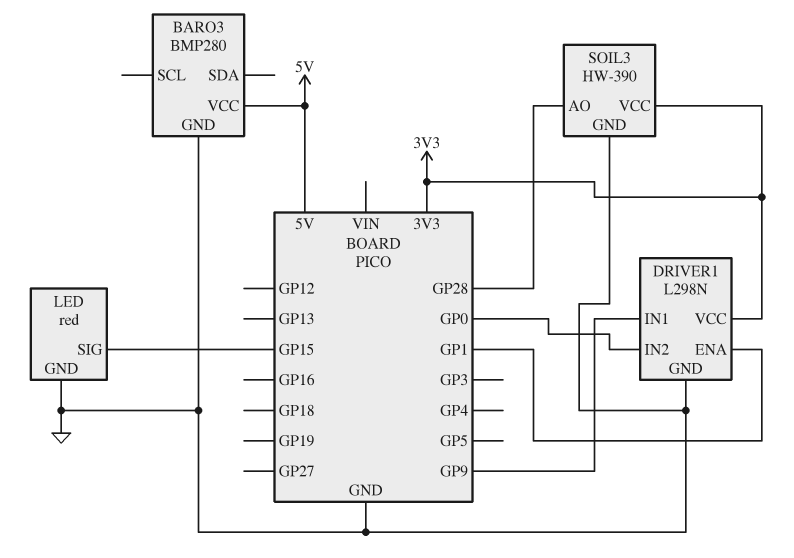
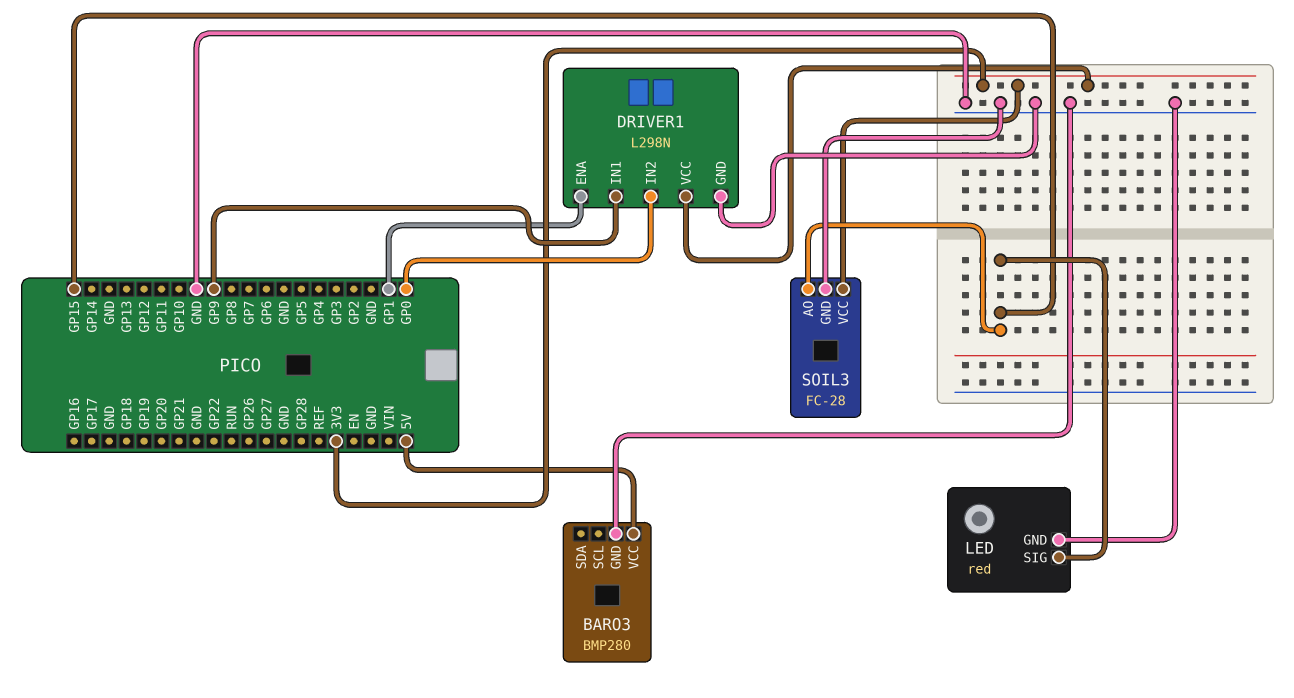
SOIL3: HW-390 -> FC-28
SOIL3 pin AO: GP28 -> GP15

